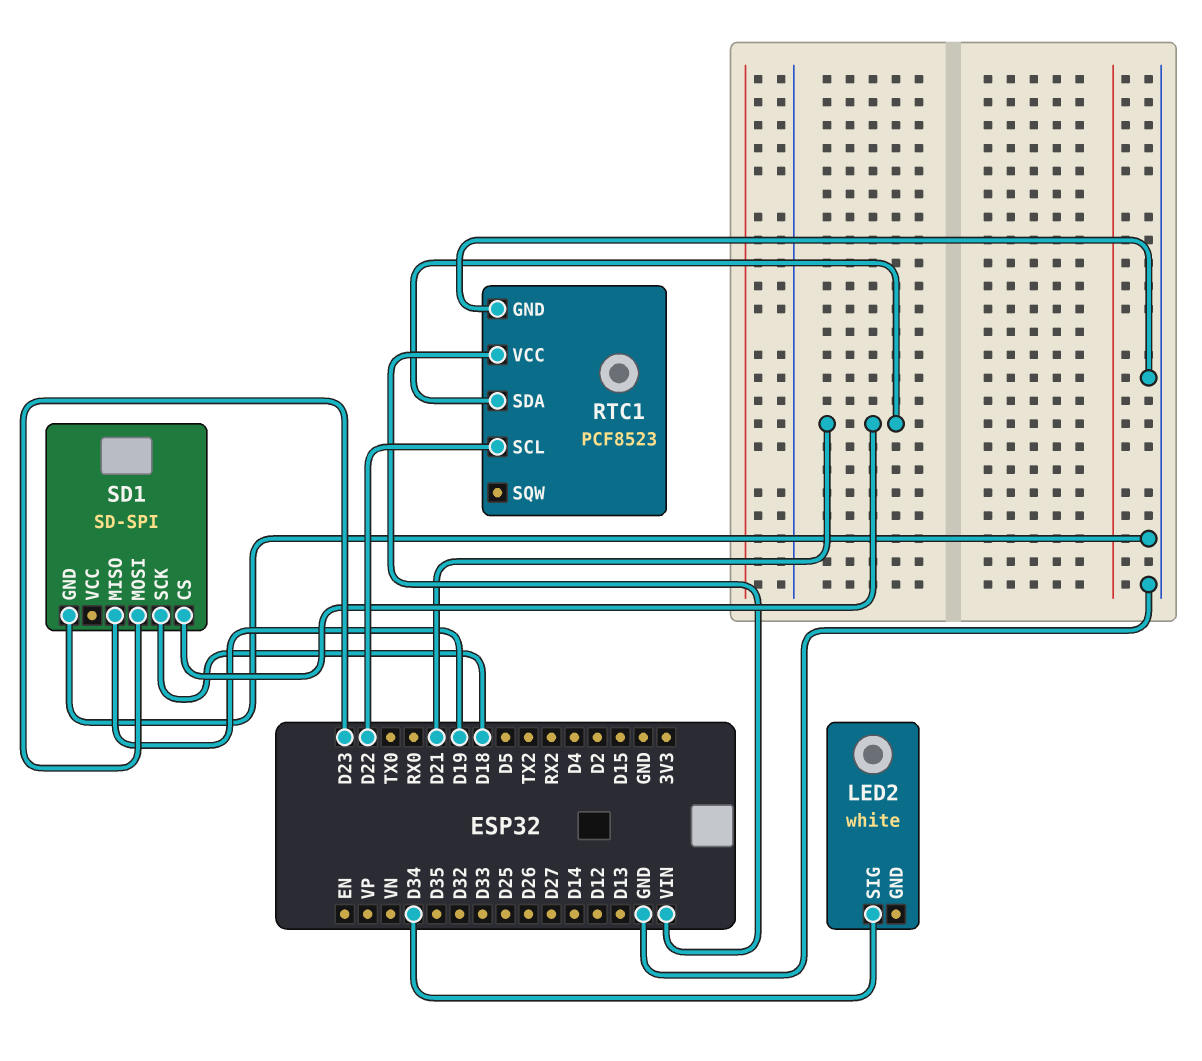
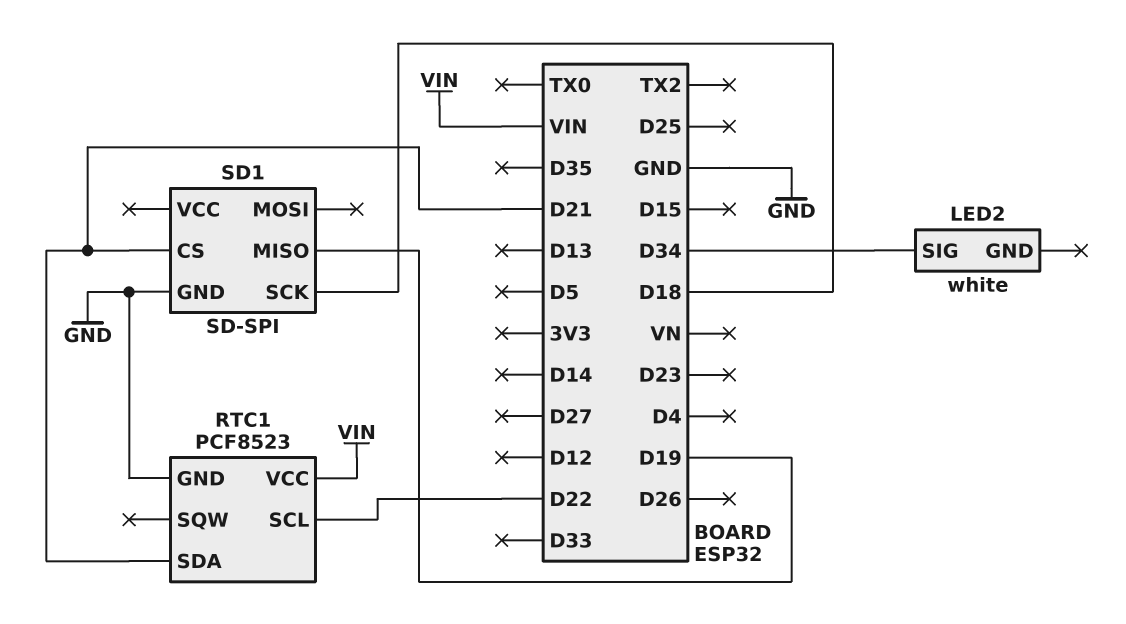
SD1 pin MOSI: D23 -> none

